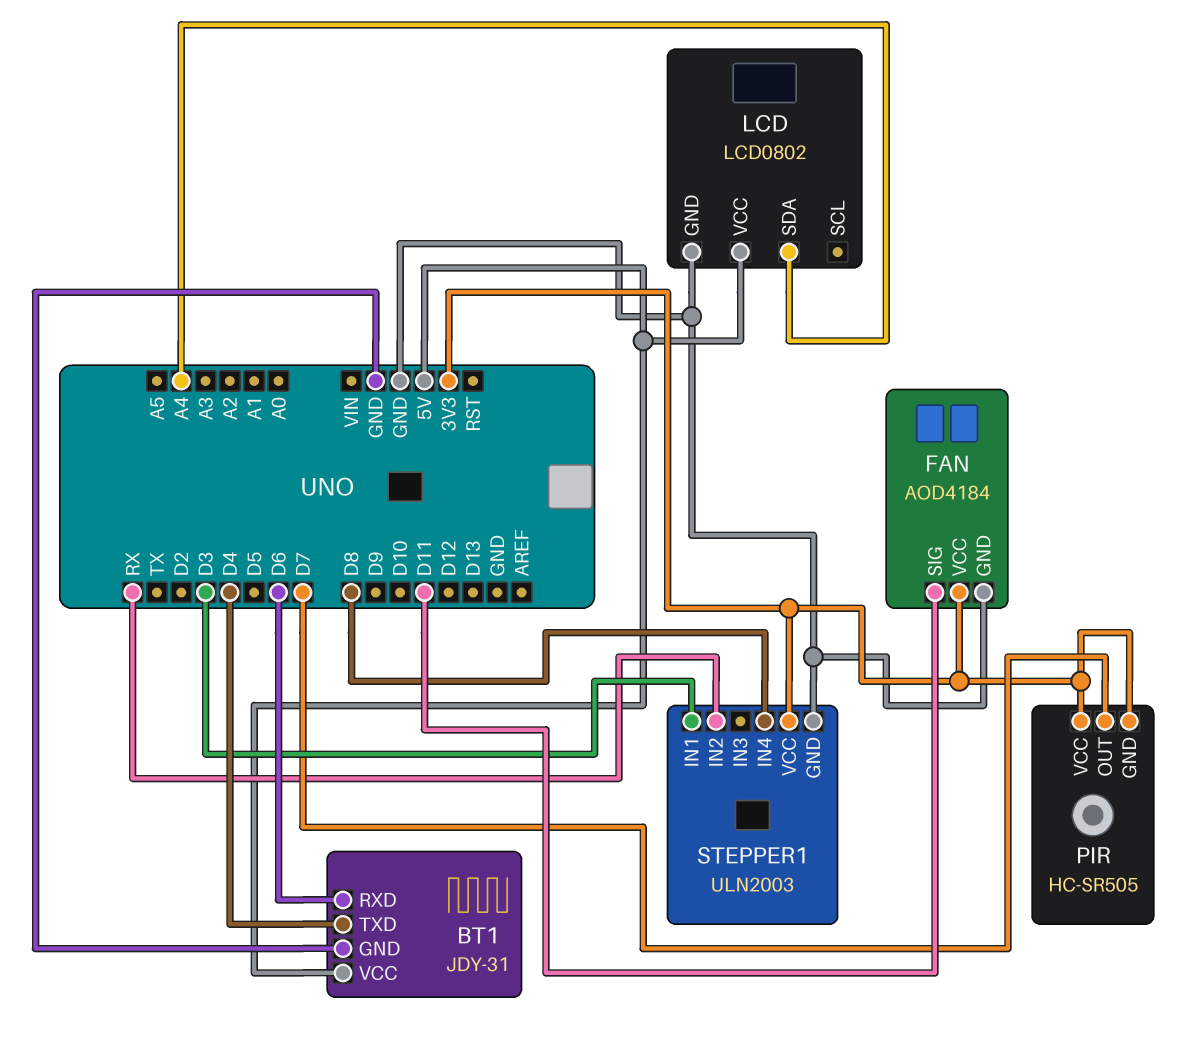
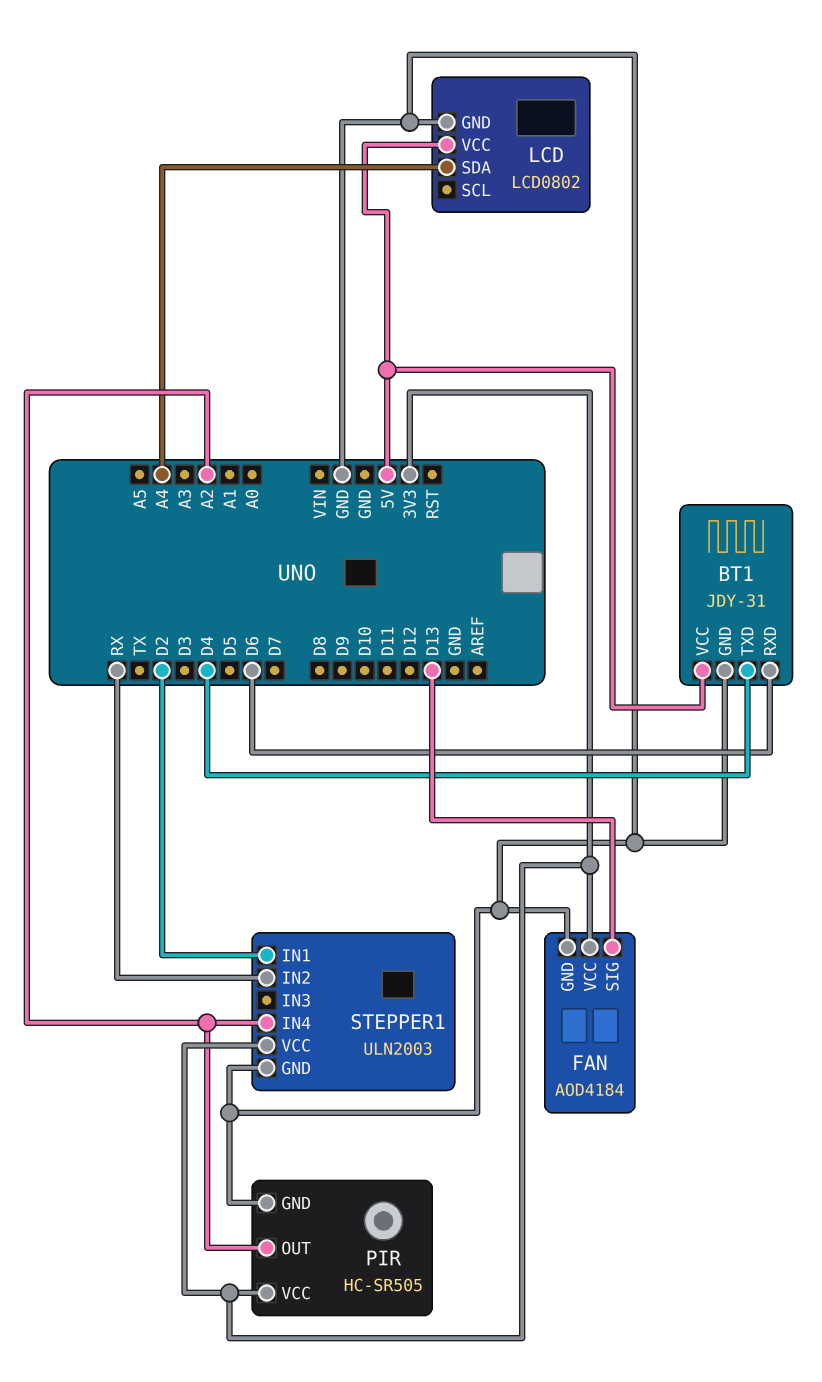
FAN pin SIG: D11 -> D13
PIR pin GND: 3V3 -> GND
PIR pin OUT: D7 -> A2
STEPPER1 pin IN1: D3 -> D2
STEPPER1 pin IN4: D8 -> A2

